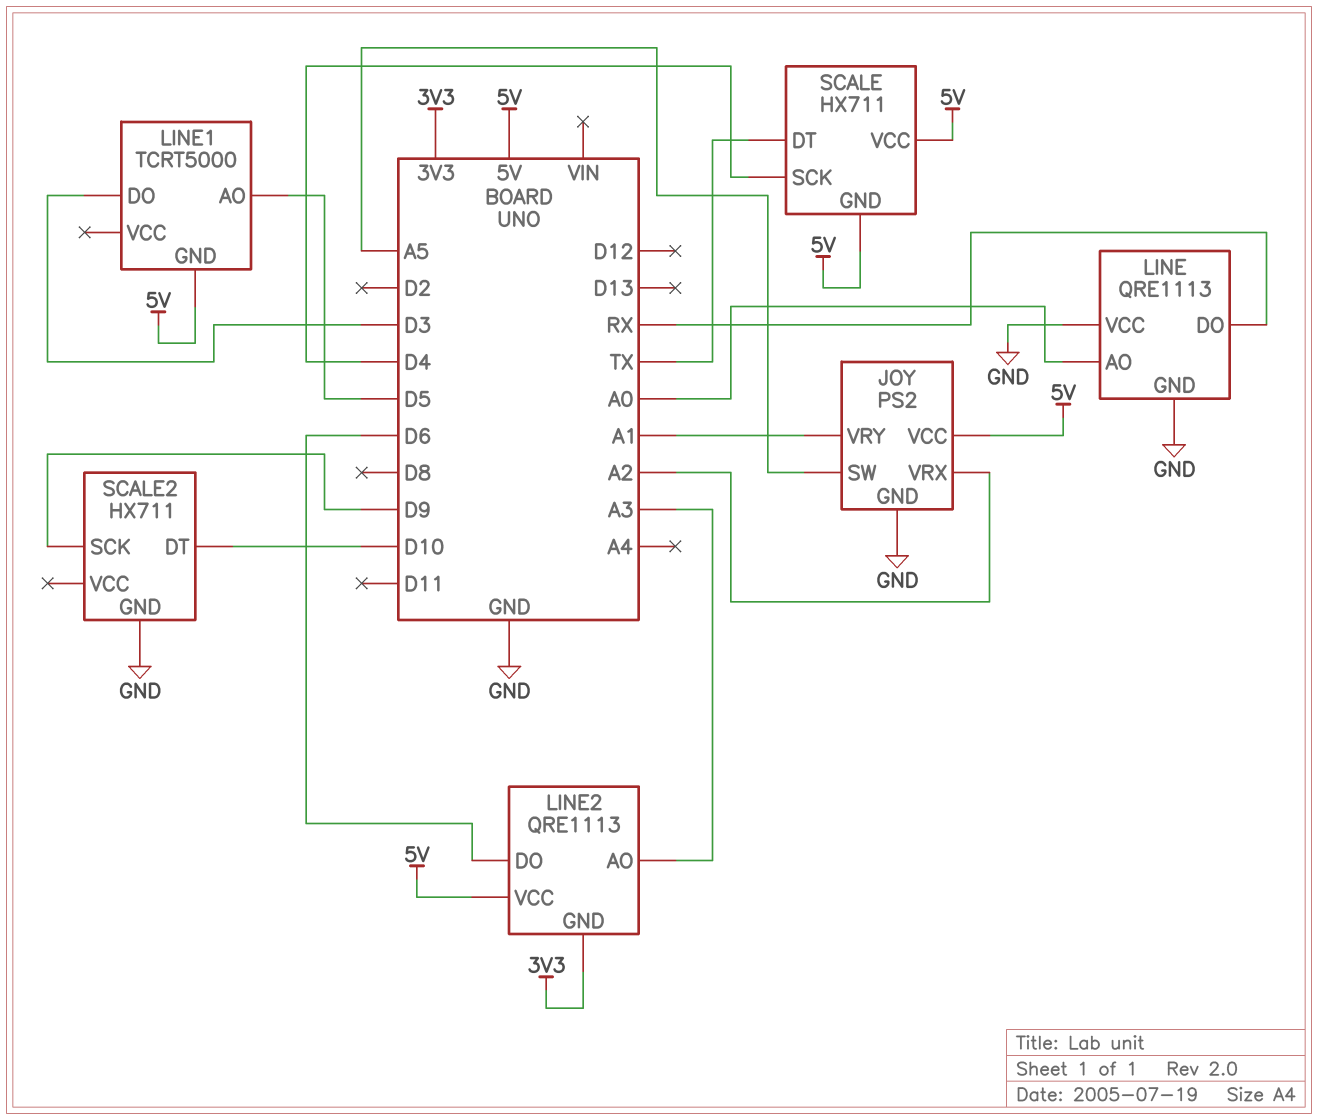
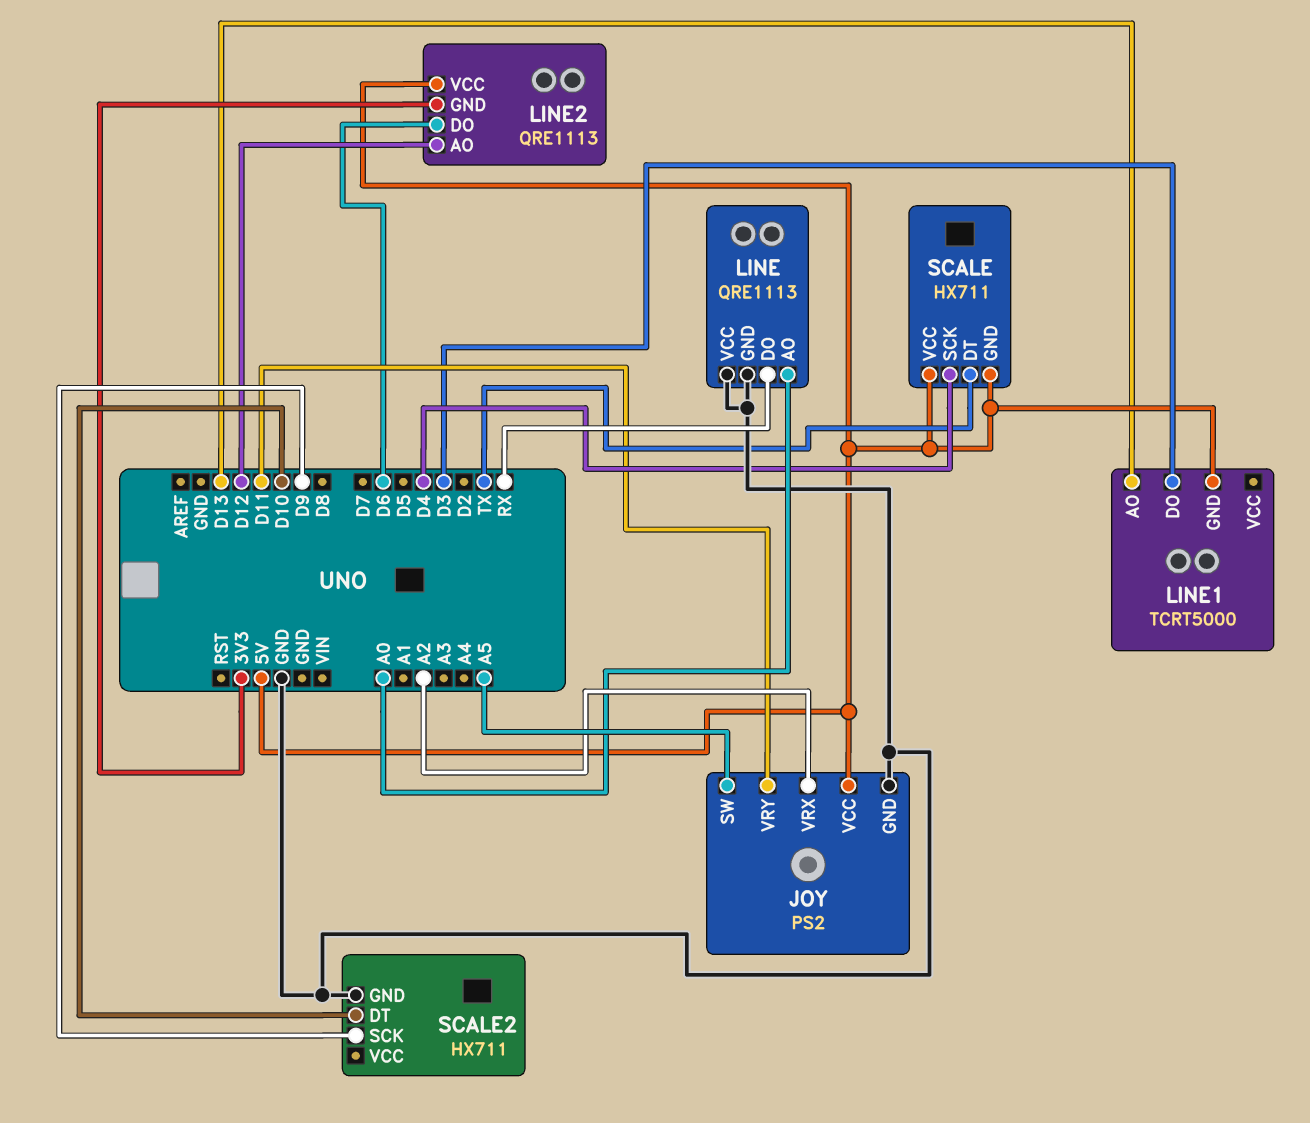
JOY pin VRY: A1 -> D11
LINE1 pin AO: D5 -> D13
LINE2 pin AO: A3 -> D12

